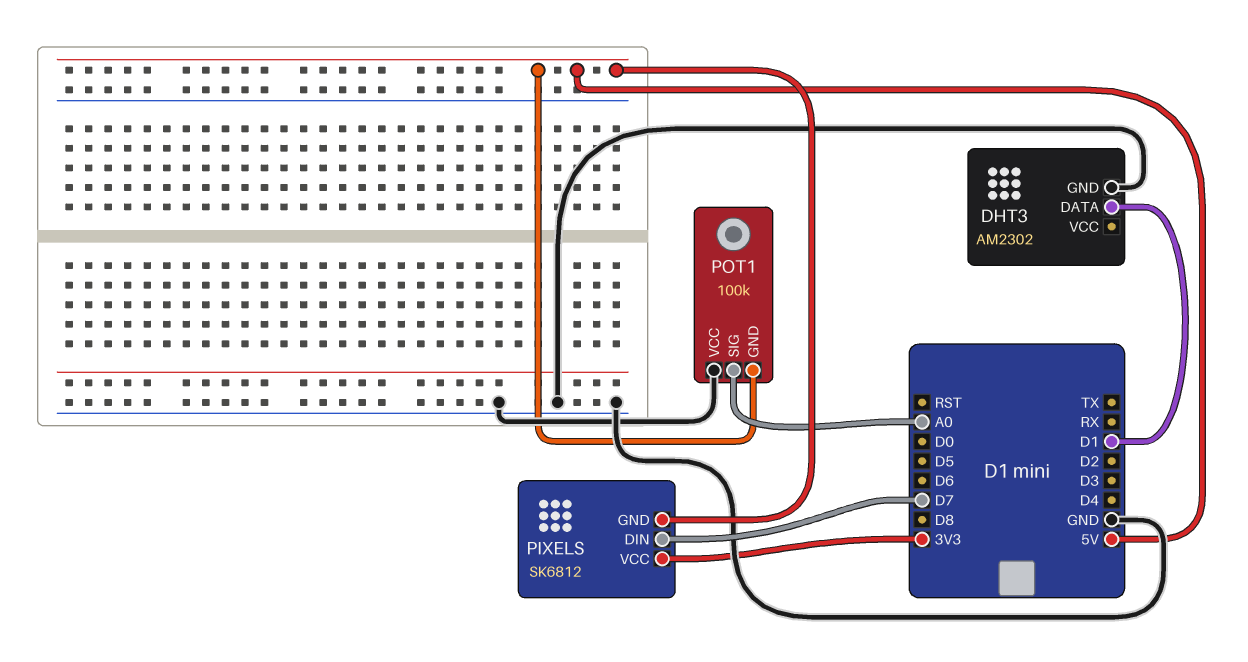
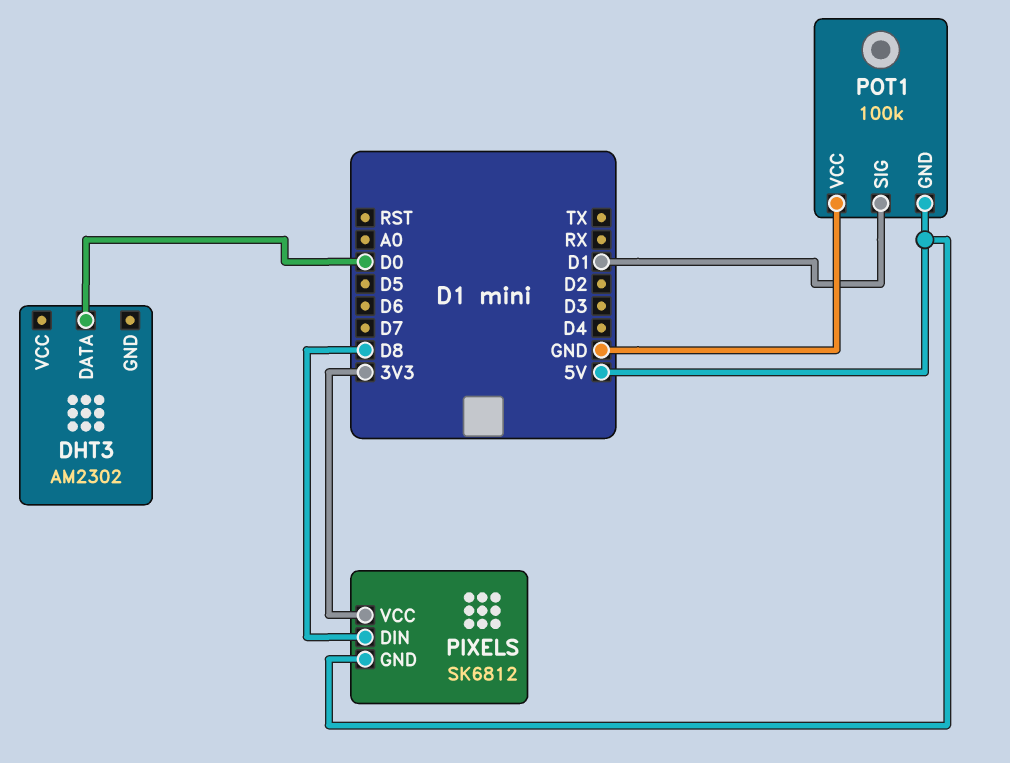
DHT3 pin DATA: D1 -> D0
DHT3 pin GND: GND -> none
PIXELS pin DIN: D7 -> D8
POT1 pin SIG: A0 -> D1

